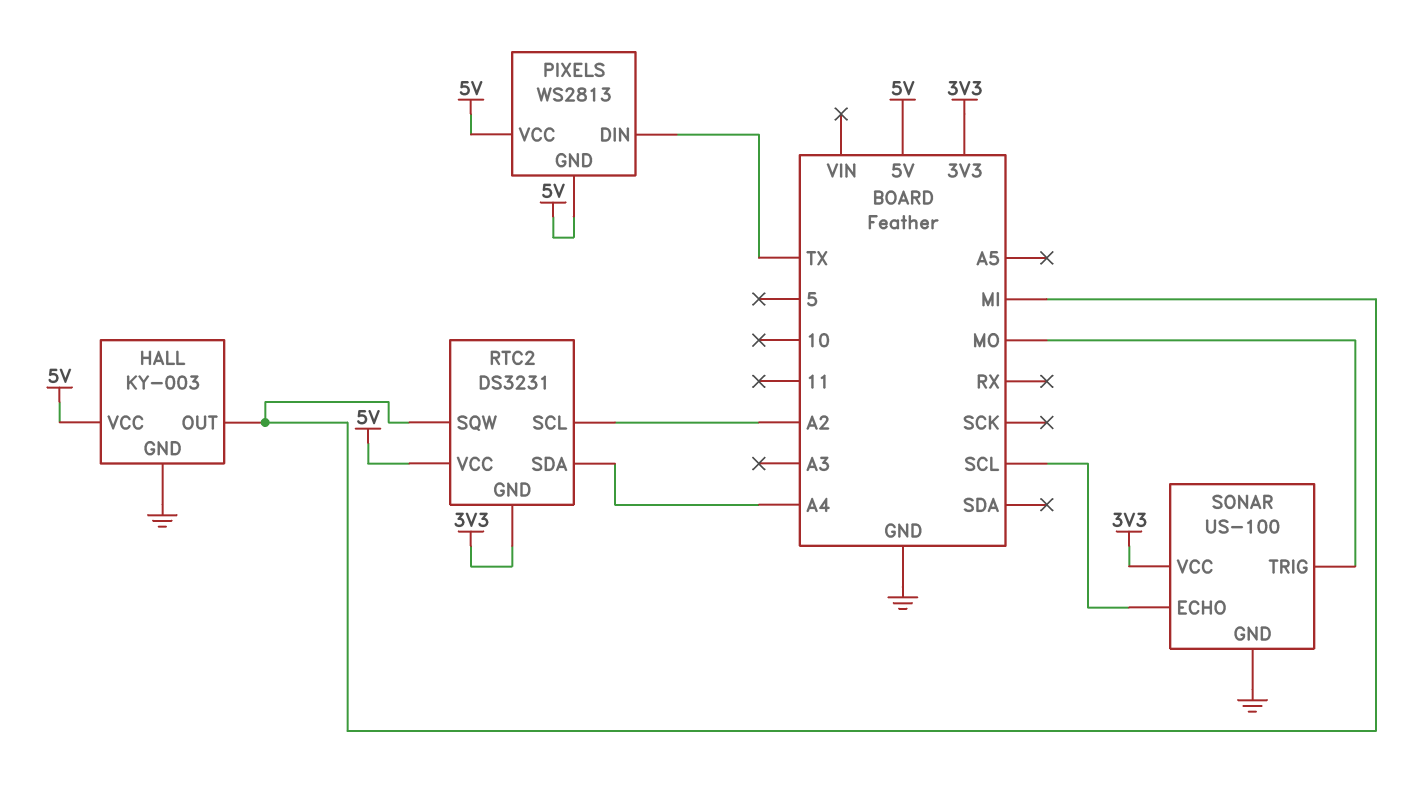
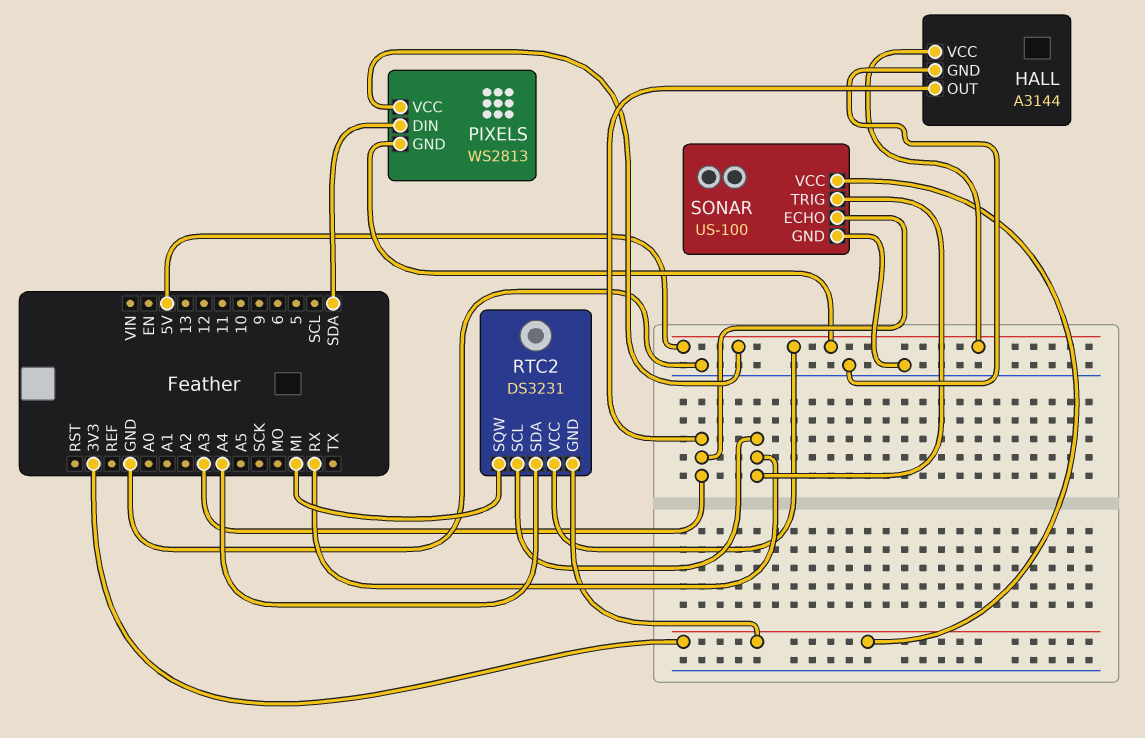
HALL: KY-003 -> A3144
HALL pin OUT: MI -> A3
PIXELS pin DIN: TX -> SDA
RTC2 pin SCL: A2 -> RX
SONAR pin ECHO: SCL -> A3
SONAR pin TRIG: MO -> RX

